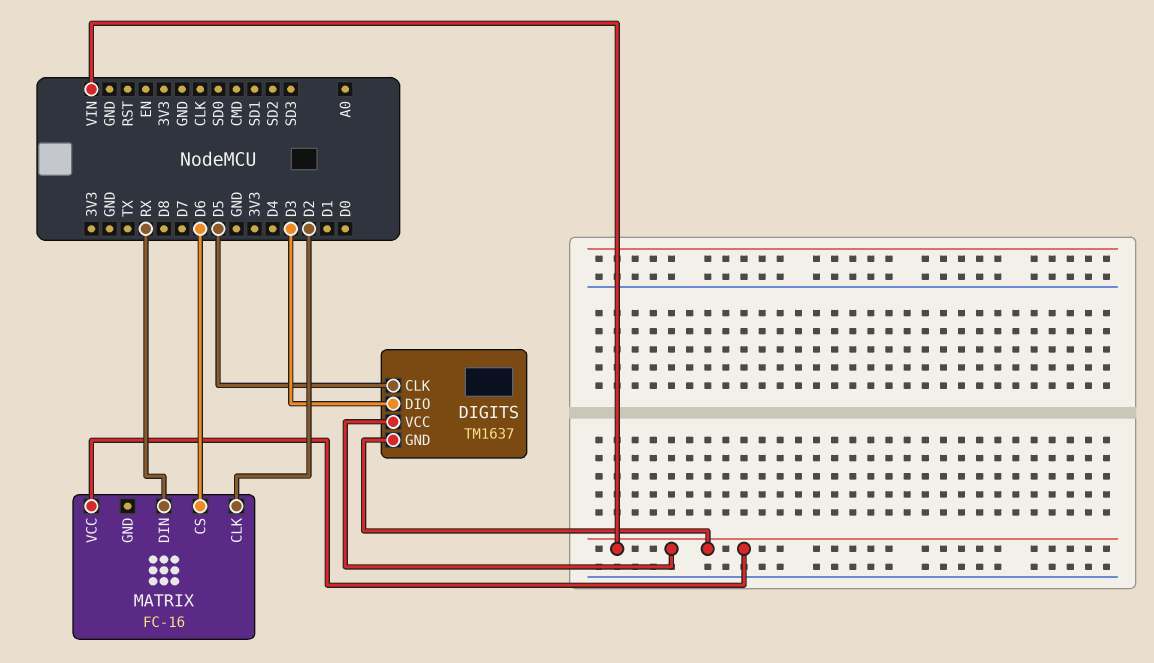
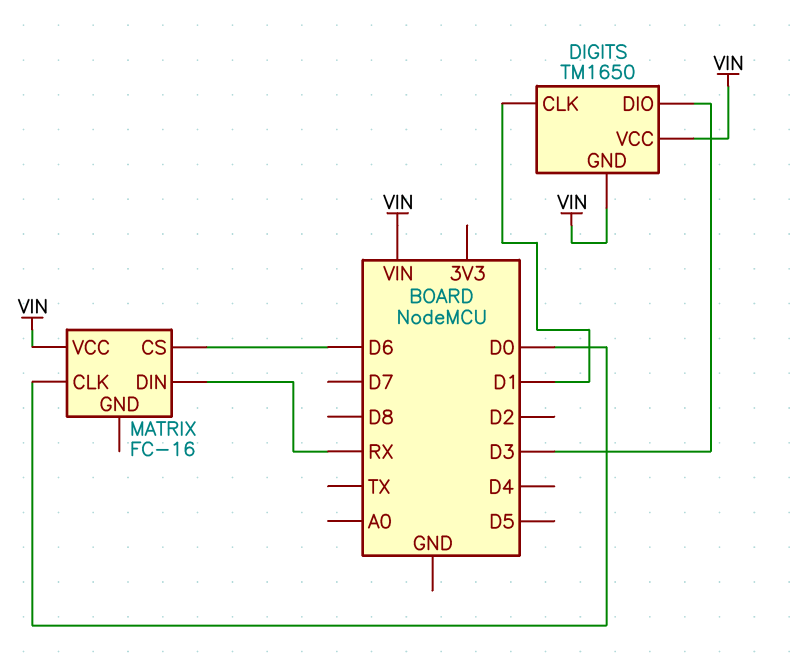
DIGITS: TM1637 -> TM1650
DIGITS pin CLK: D5 -> D1
MATRIX pin CLK: D2 -> D0

